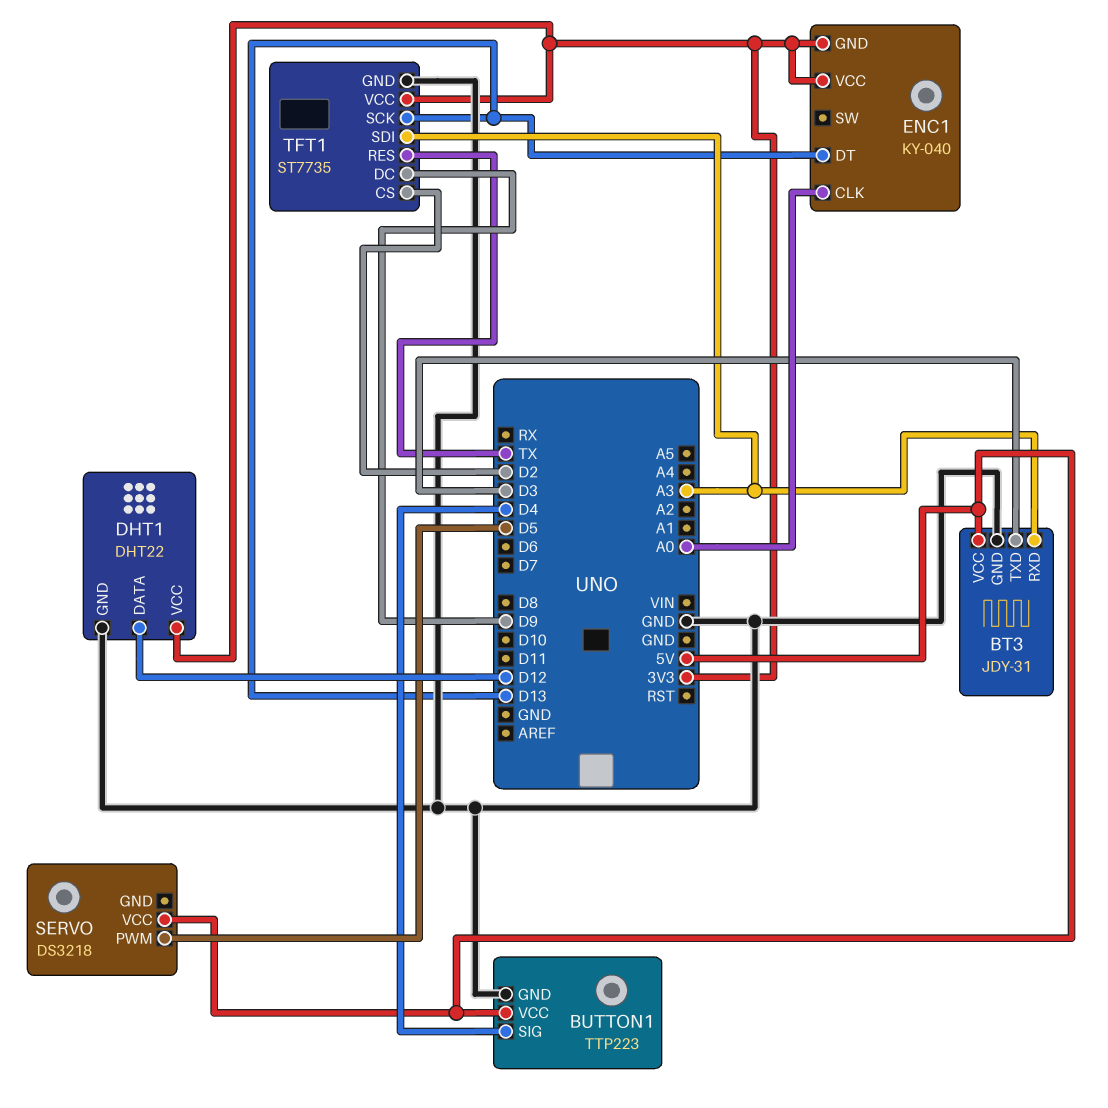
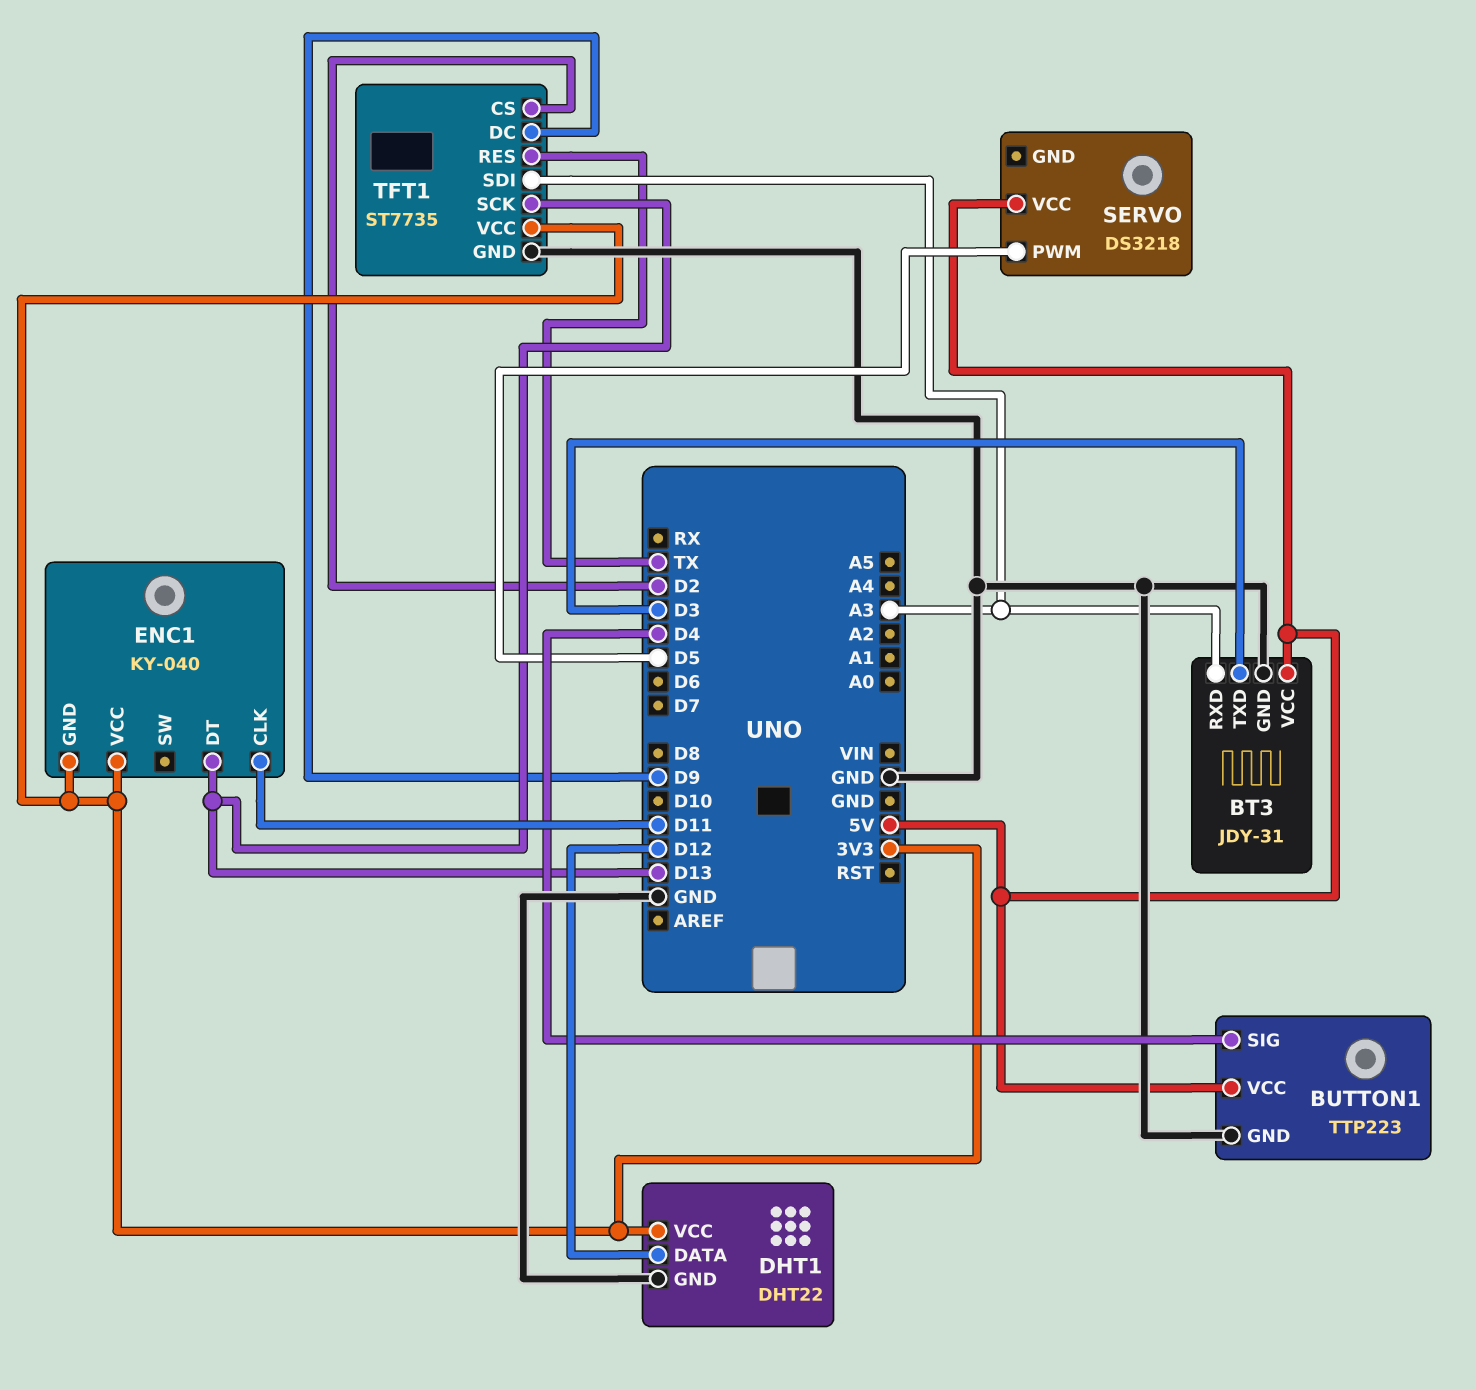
ENC1 pin CLK: A0 -> D11

